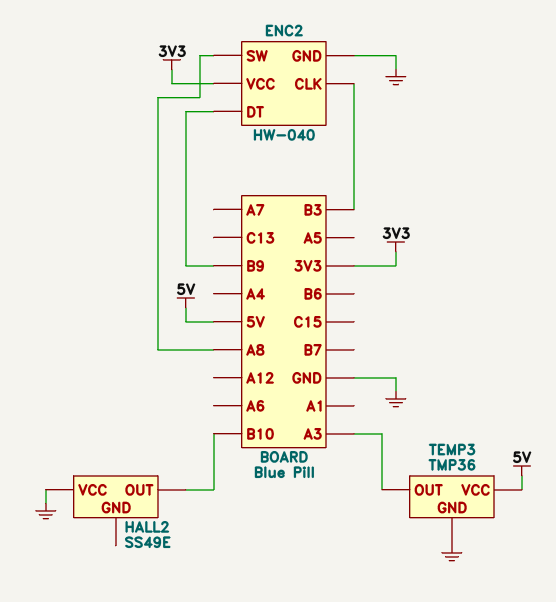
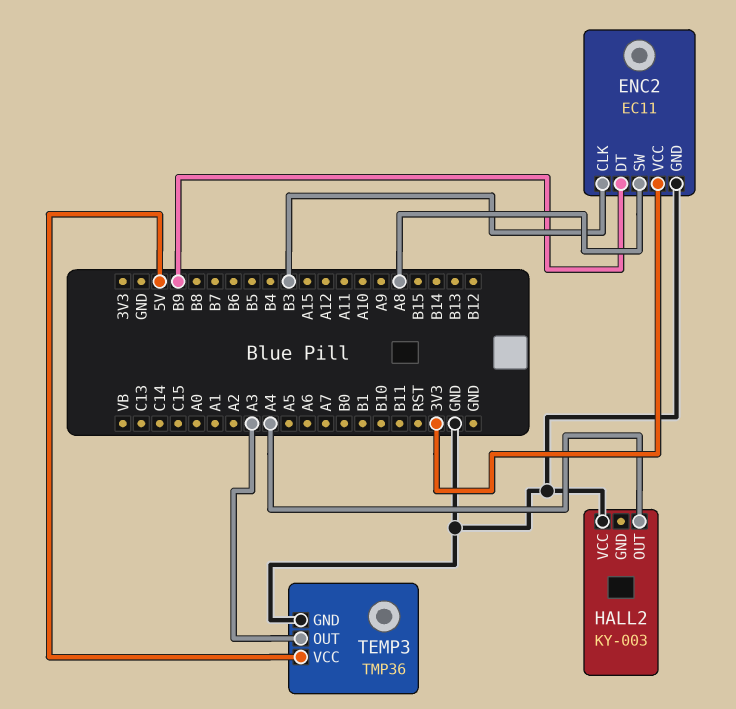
ENC2: HW-040 -> EC11
HALL2: SS49E -> KY-003
HALL2 pin OUT: B10 -> A4

